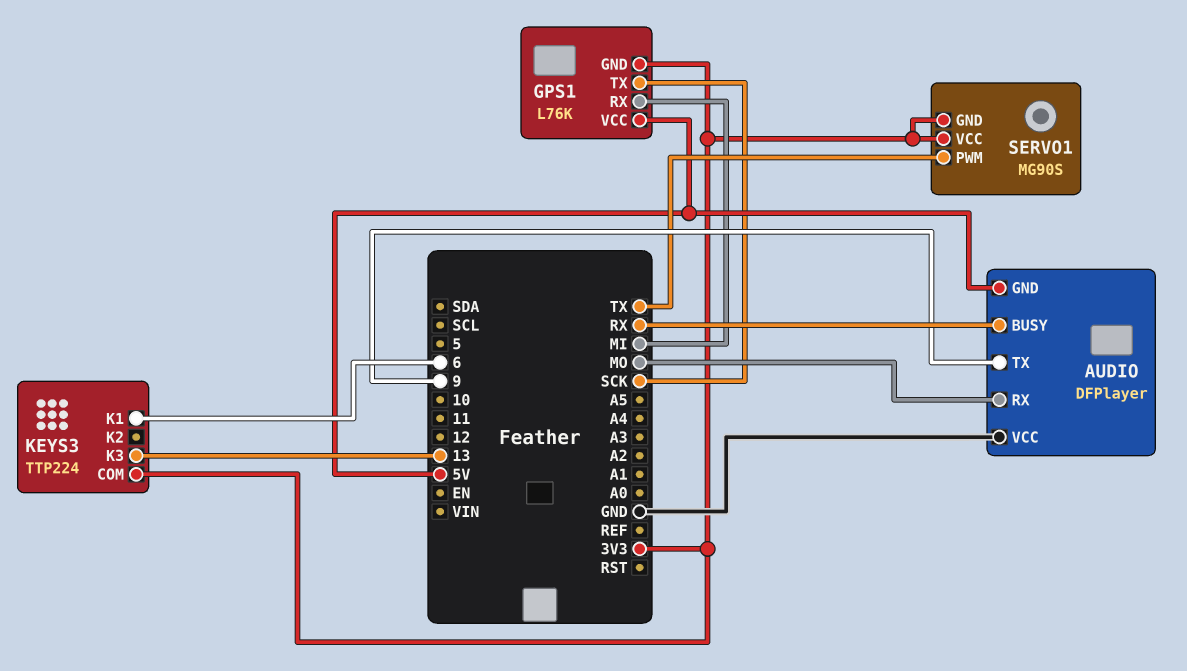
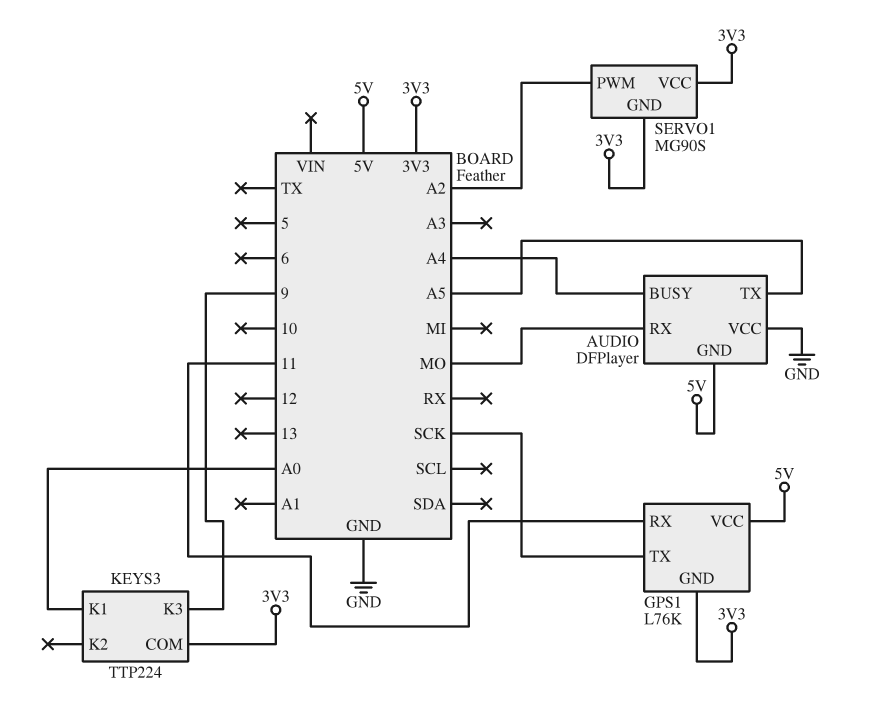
AUDIO pin BUSY: RX -> A4
AUDIO pin TX: 9 -> A5
GPS1 pin RX: MI -> 11
KEYS3 pin K1: 6 -> A0
KEYS3 pin K3: 13 -> 9
SERVO1 pin PWM: TX -> A2

